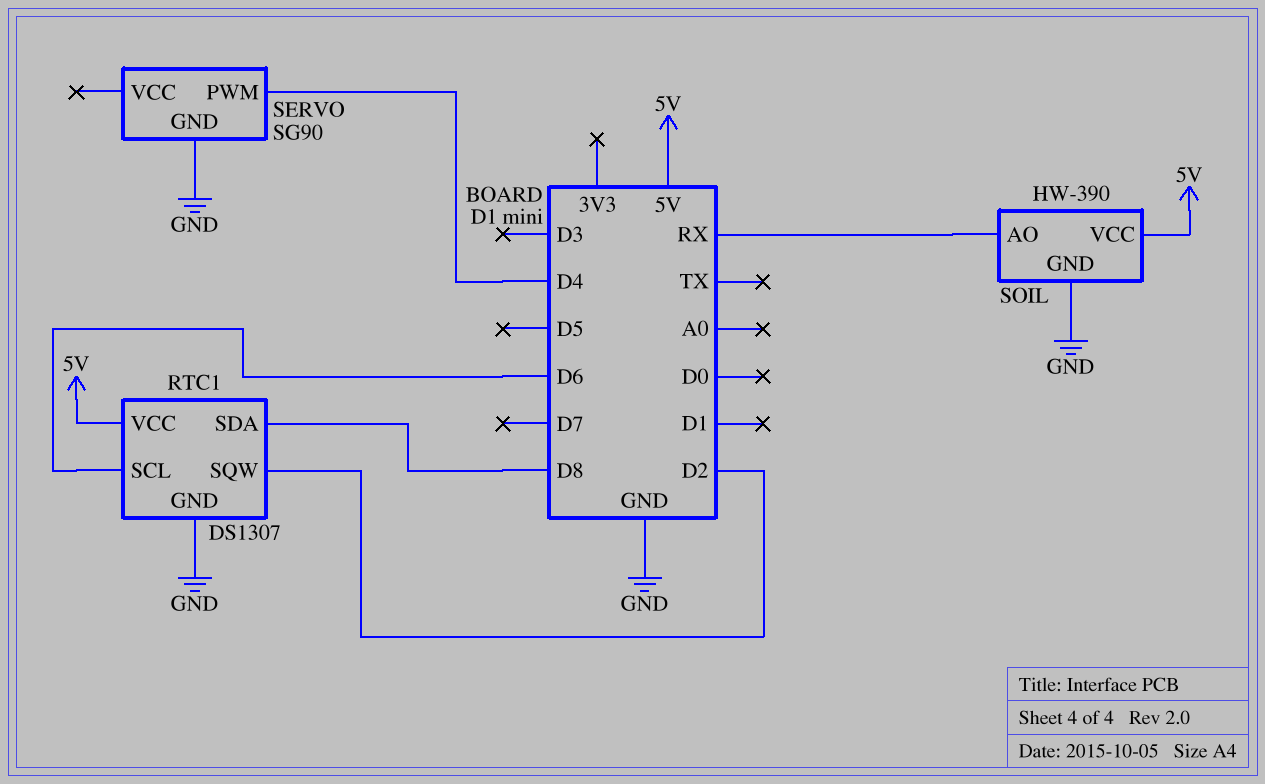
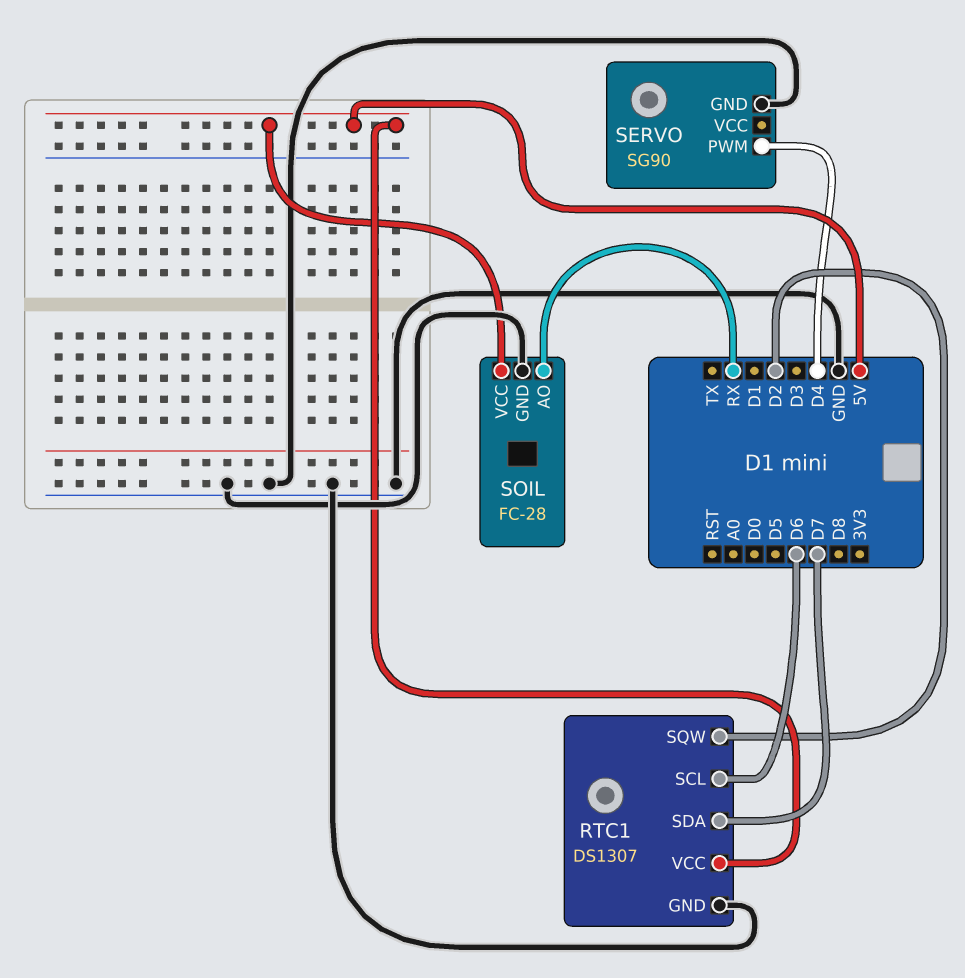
RTC1 pin SDA: D8 -> D7
SOIL: HW-390 -> FC-28

